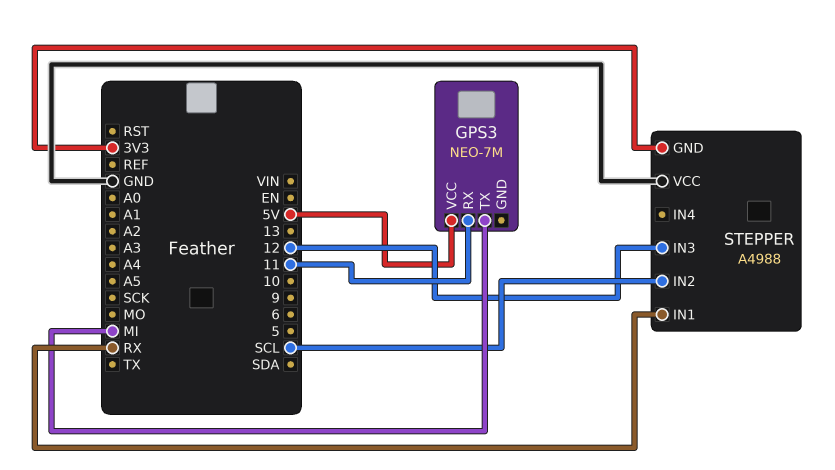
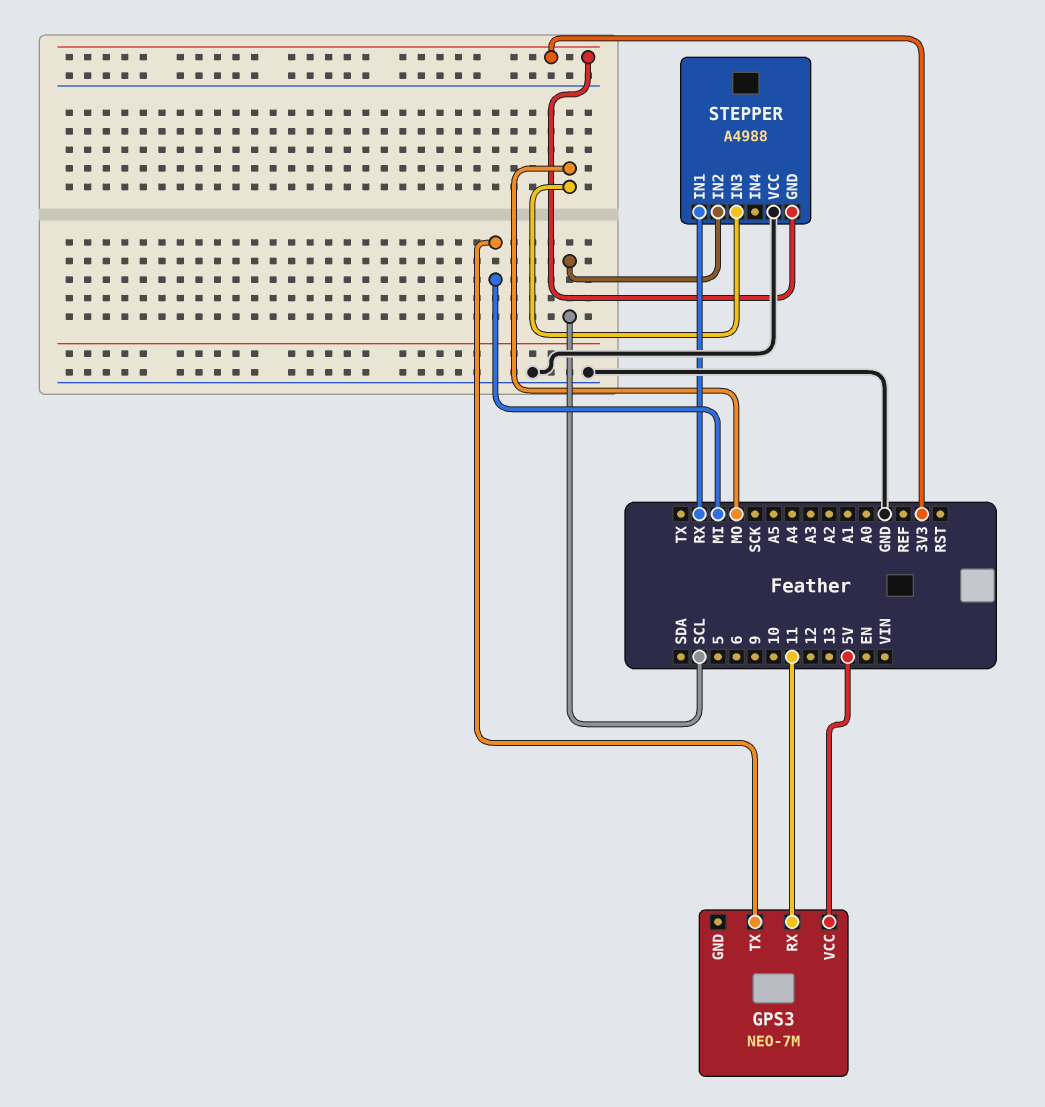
STEPPER pin IN3: 12 -> MO

